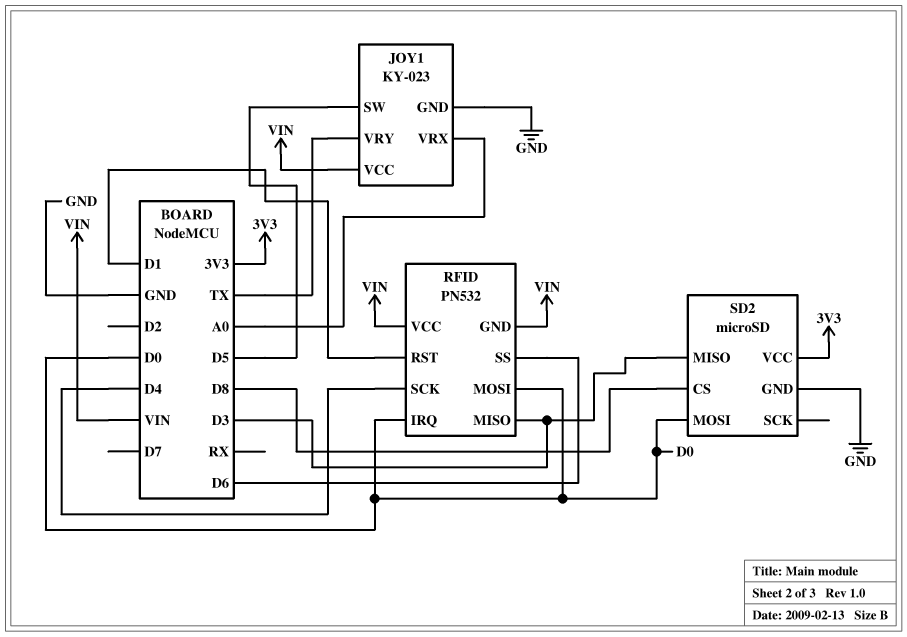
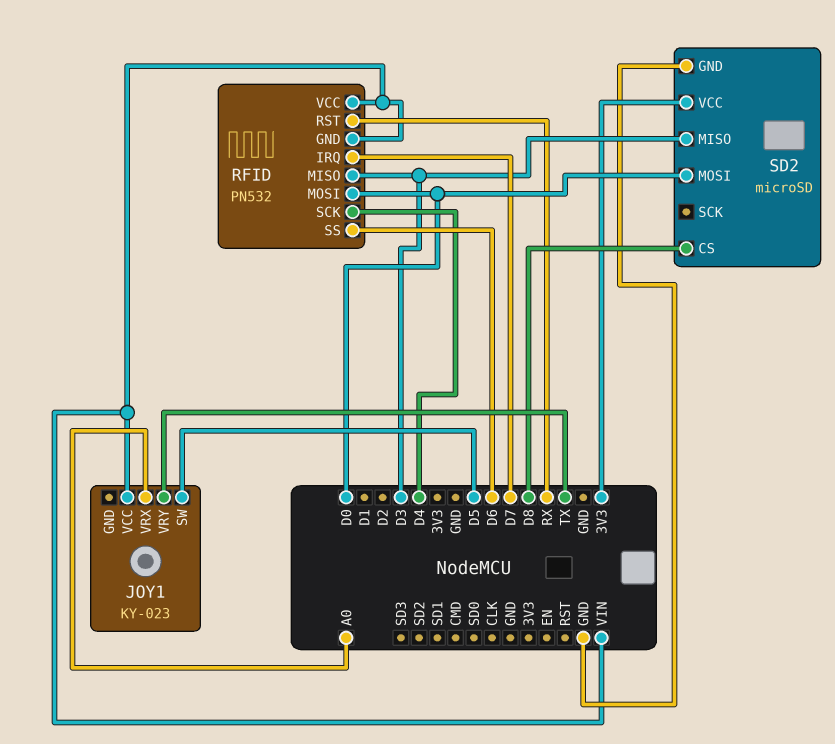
JOY1 pin GND: GND -> none
RFID pin IRQ: D0 -> D7
RFID pin RST: D1 -> RX

